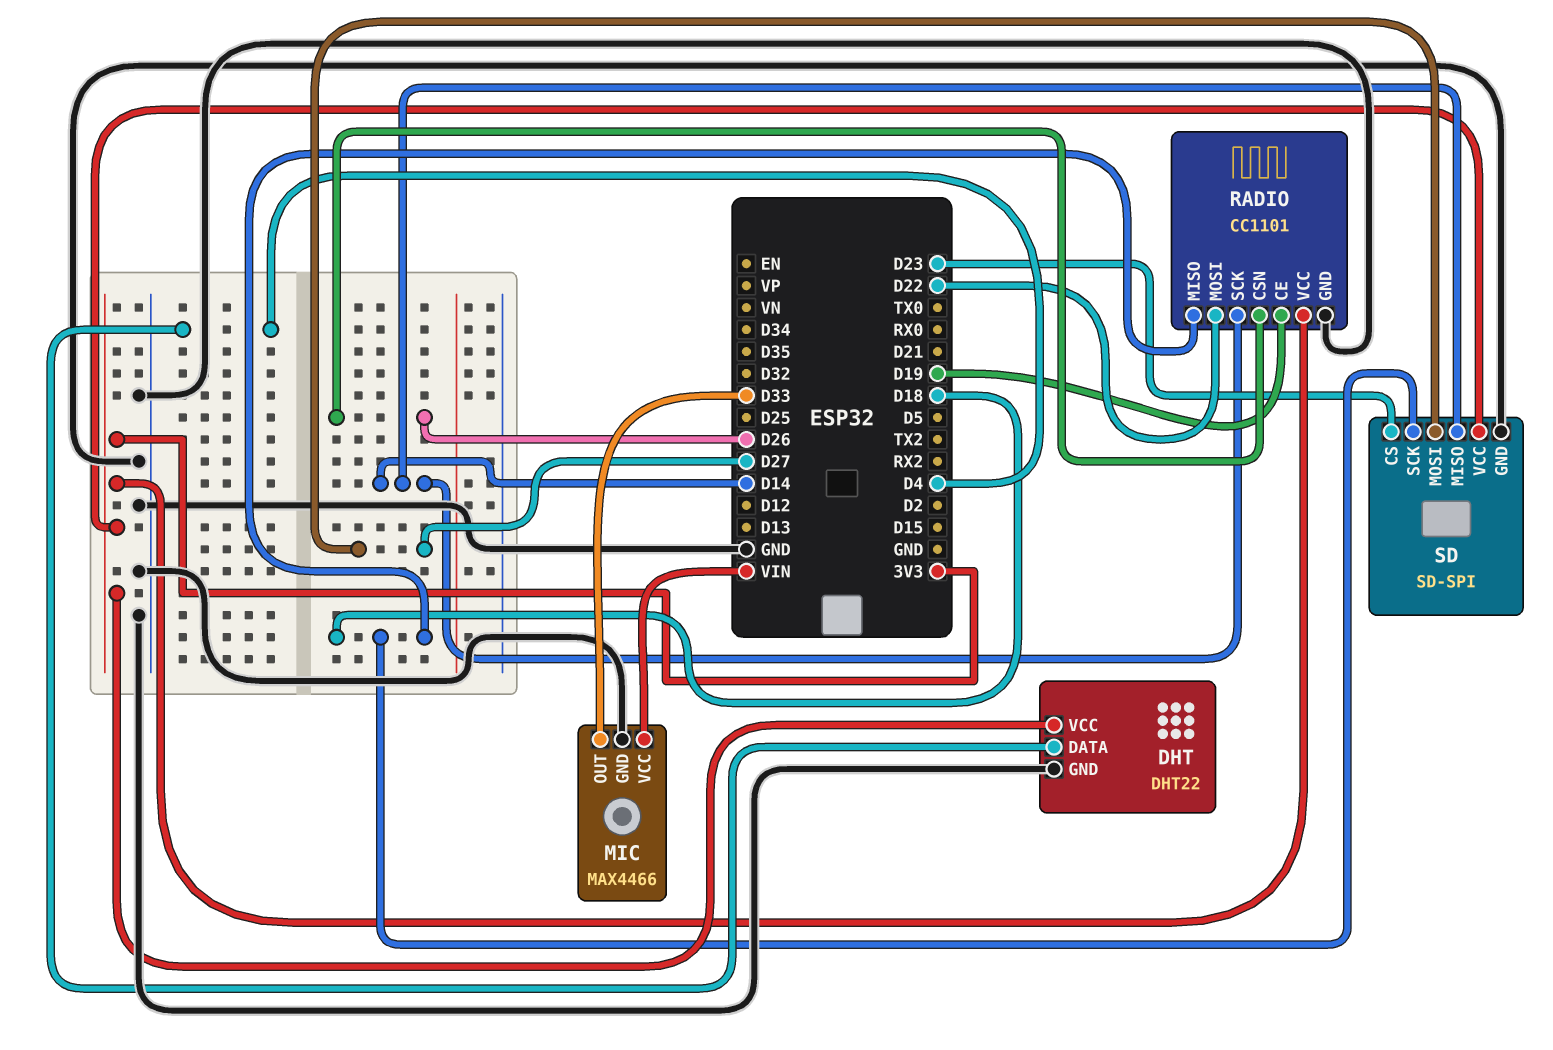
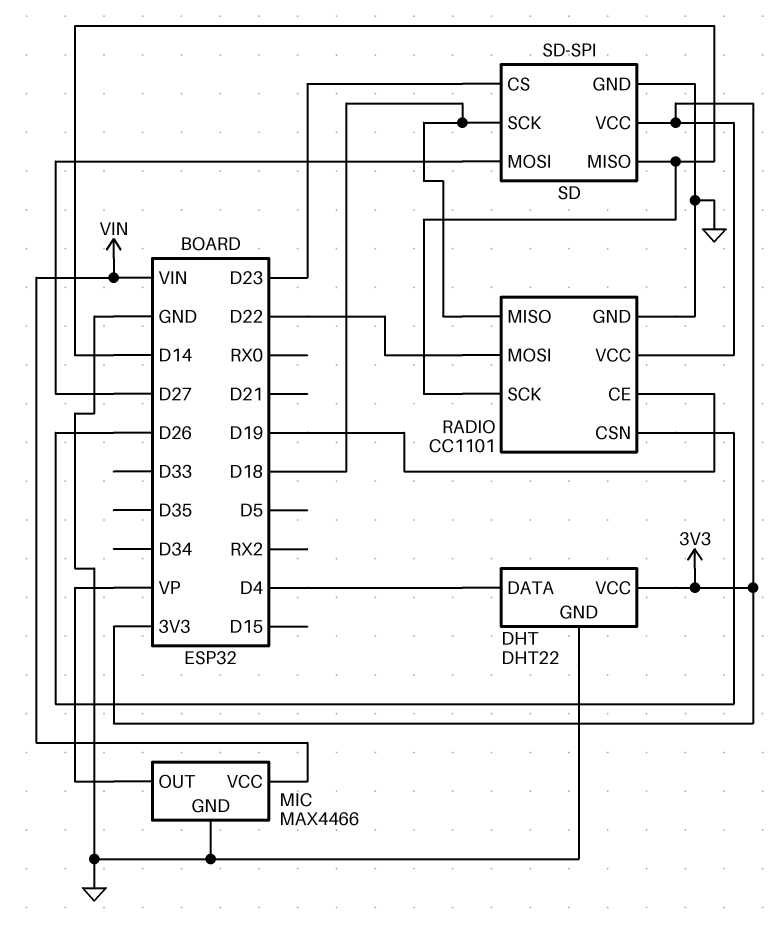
MIC pin OUT: D33 -> VP

